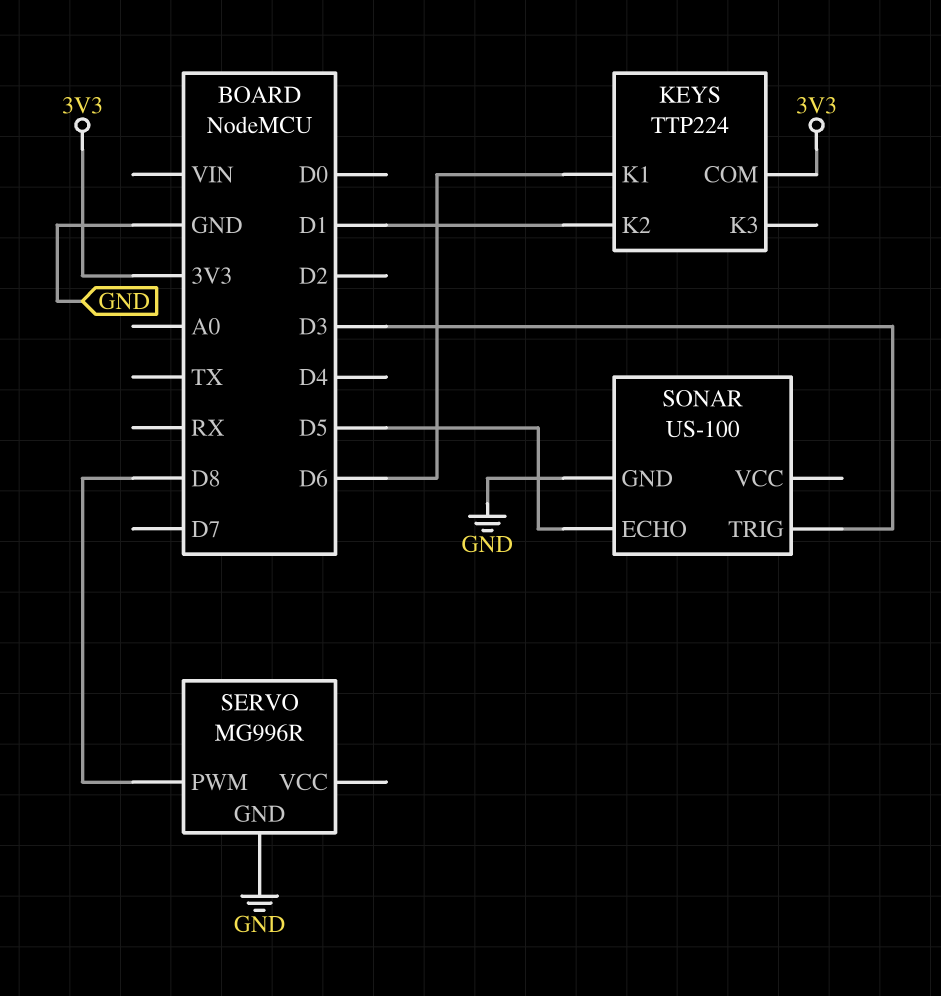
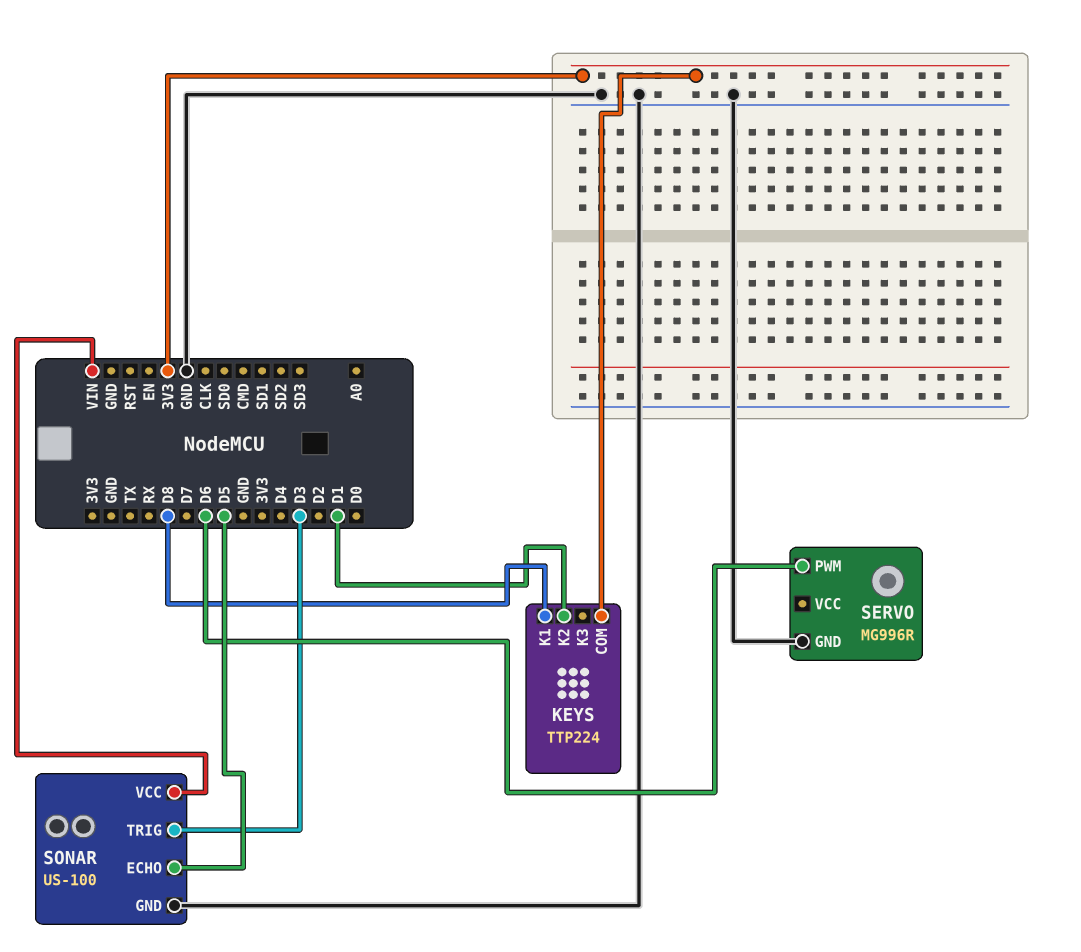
KEYS pin K1: D6 -> D8
SERVO pin PWM: D8 -> D6
SONAR pin VCC: none -> VIN

